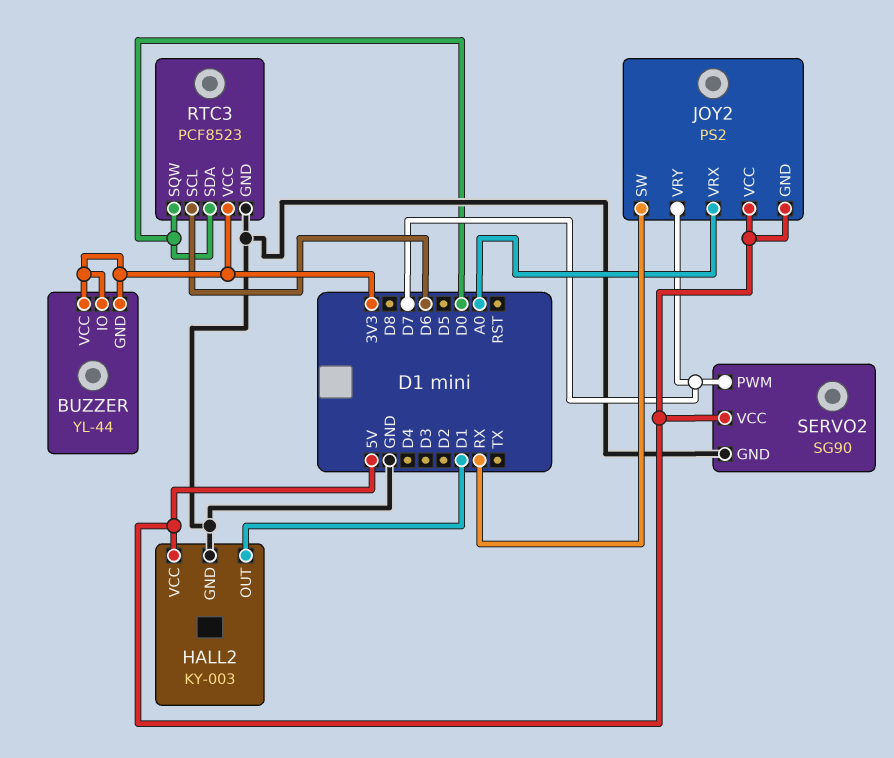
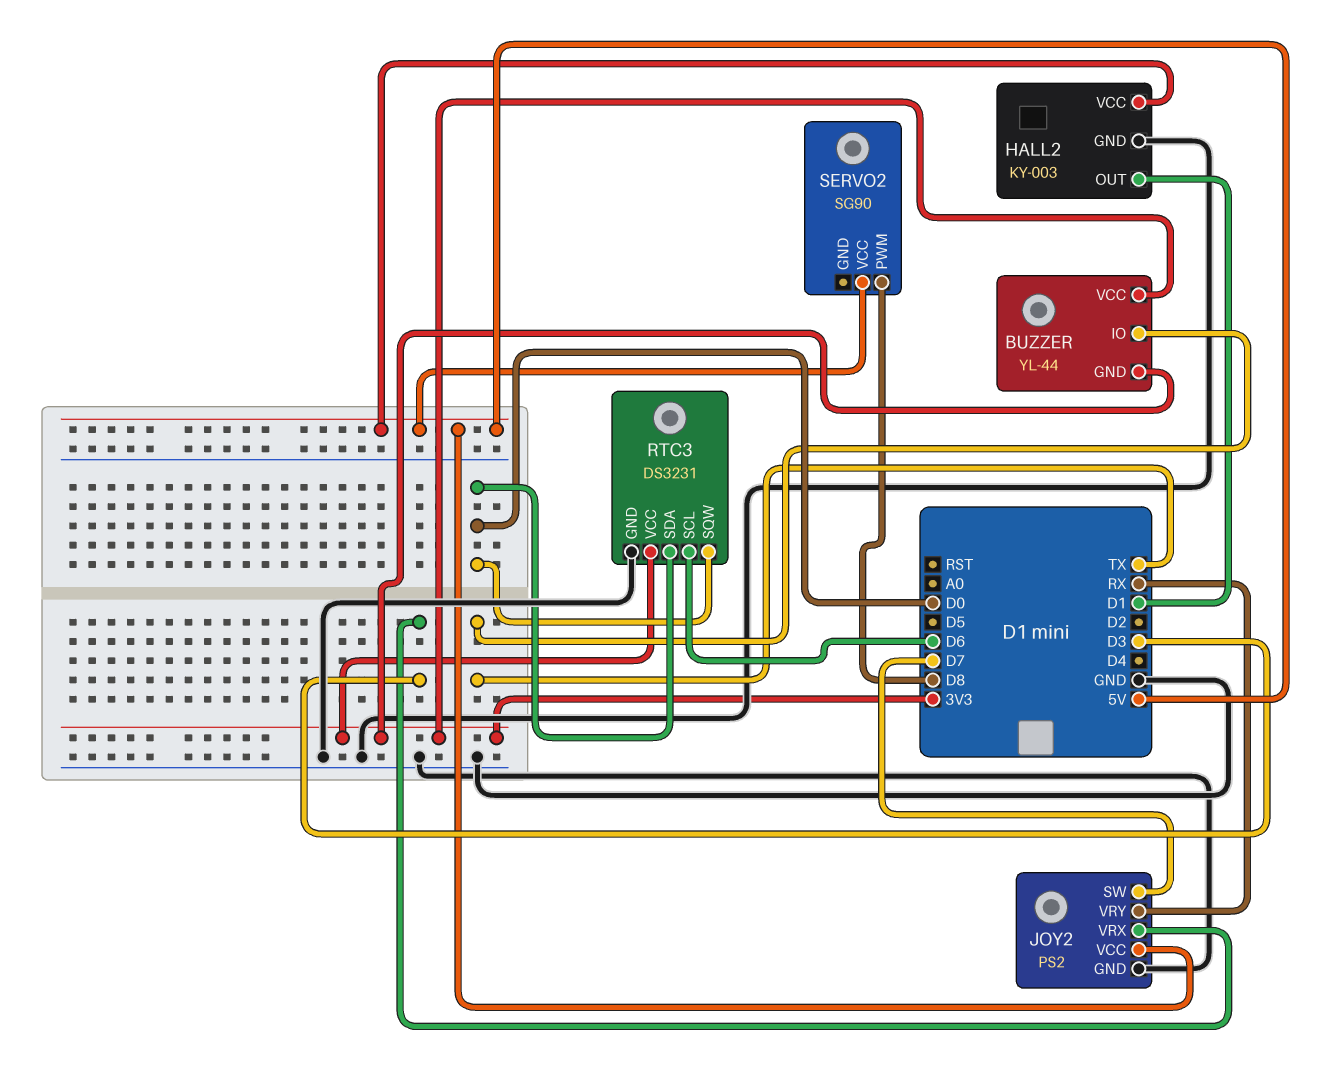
BUZZER pin IO: 3V3 -> TX
JOY2 pin GND: 5V -> GND
JOY2 pin SW: RX -> D7
JOY2 pin VRX: A0 -> D3
JOY2 pin VRY: D7 -> RX
RTC3: PCF8523 -> DS3231
SERVO2 pin GND: GND -> none
SERVO2 pin PWM: D7 -> D8

